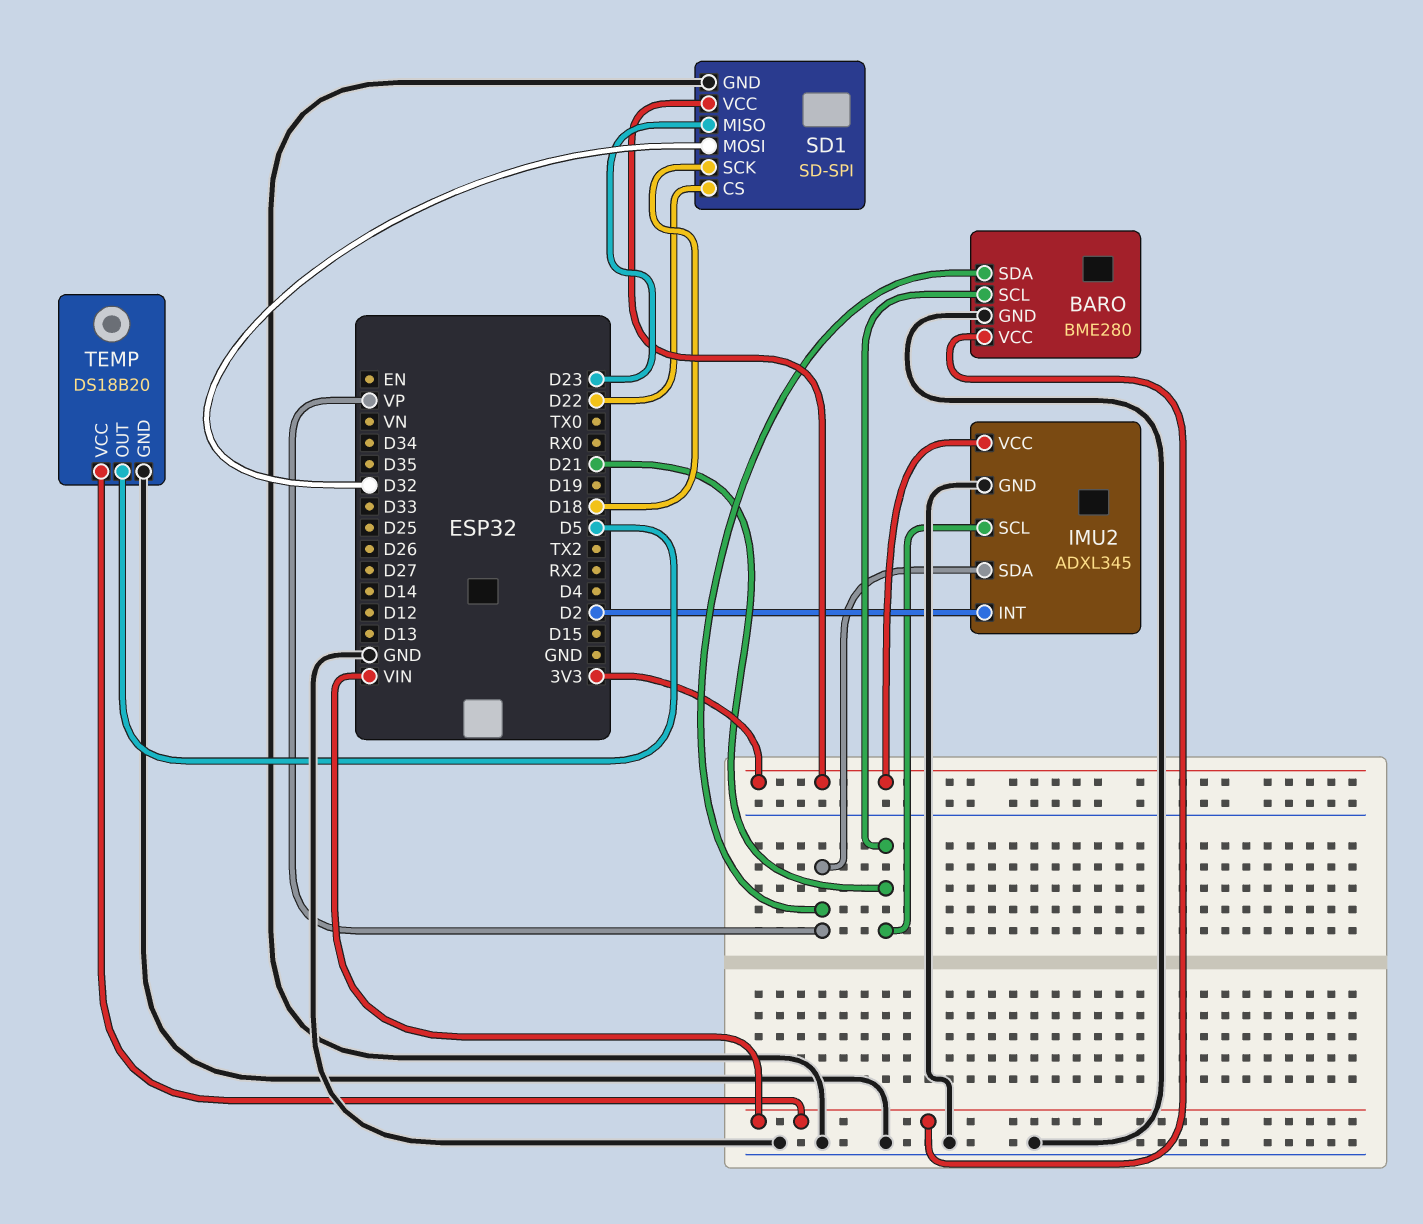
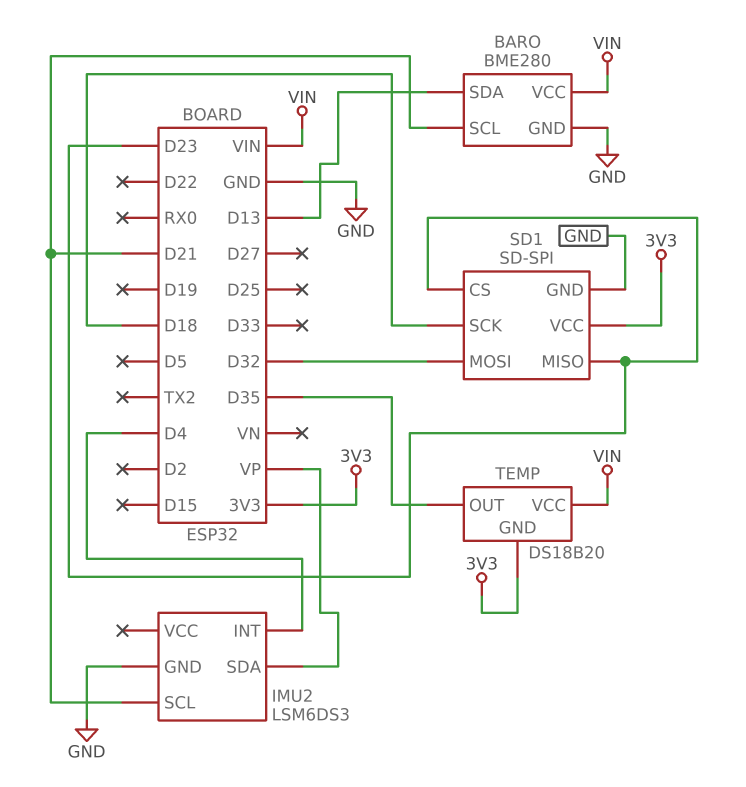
BARO pin SDA: VP -> D13
IMU2: ADXL345 -> LSM6DS3
IMU2 pin INT: D2 -> D4
IMU2 pin VCC: 3V3 -> none
SD1 pin CS: D22 -> D23
TEMP pin GND: GND -> 3V3
TEMP pin OUT: D5 -> D35

